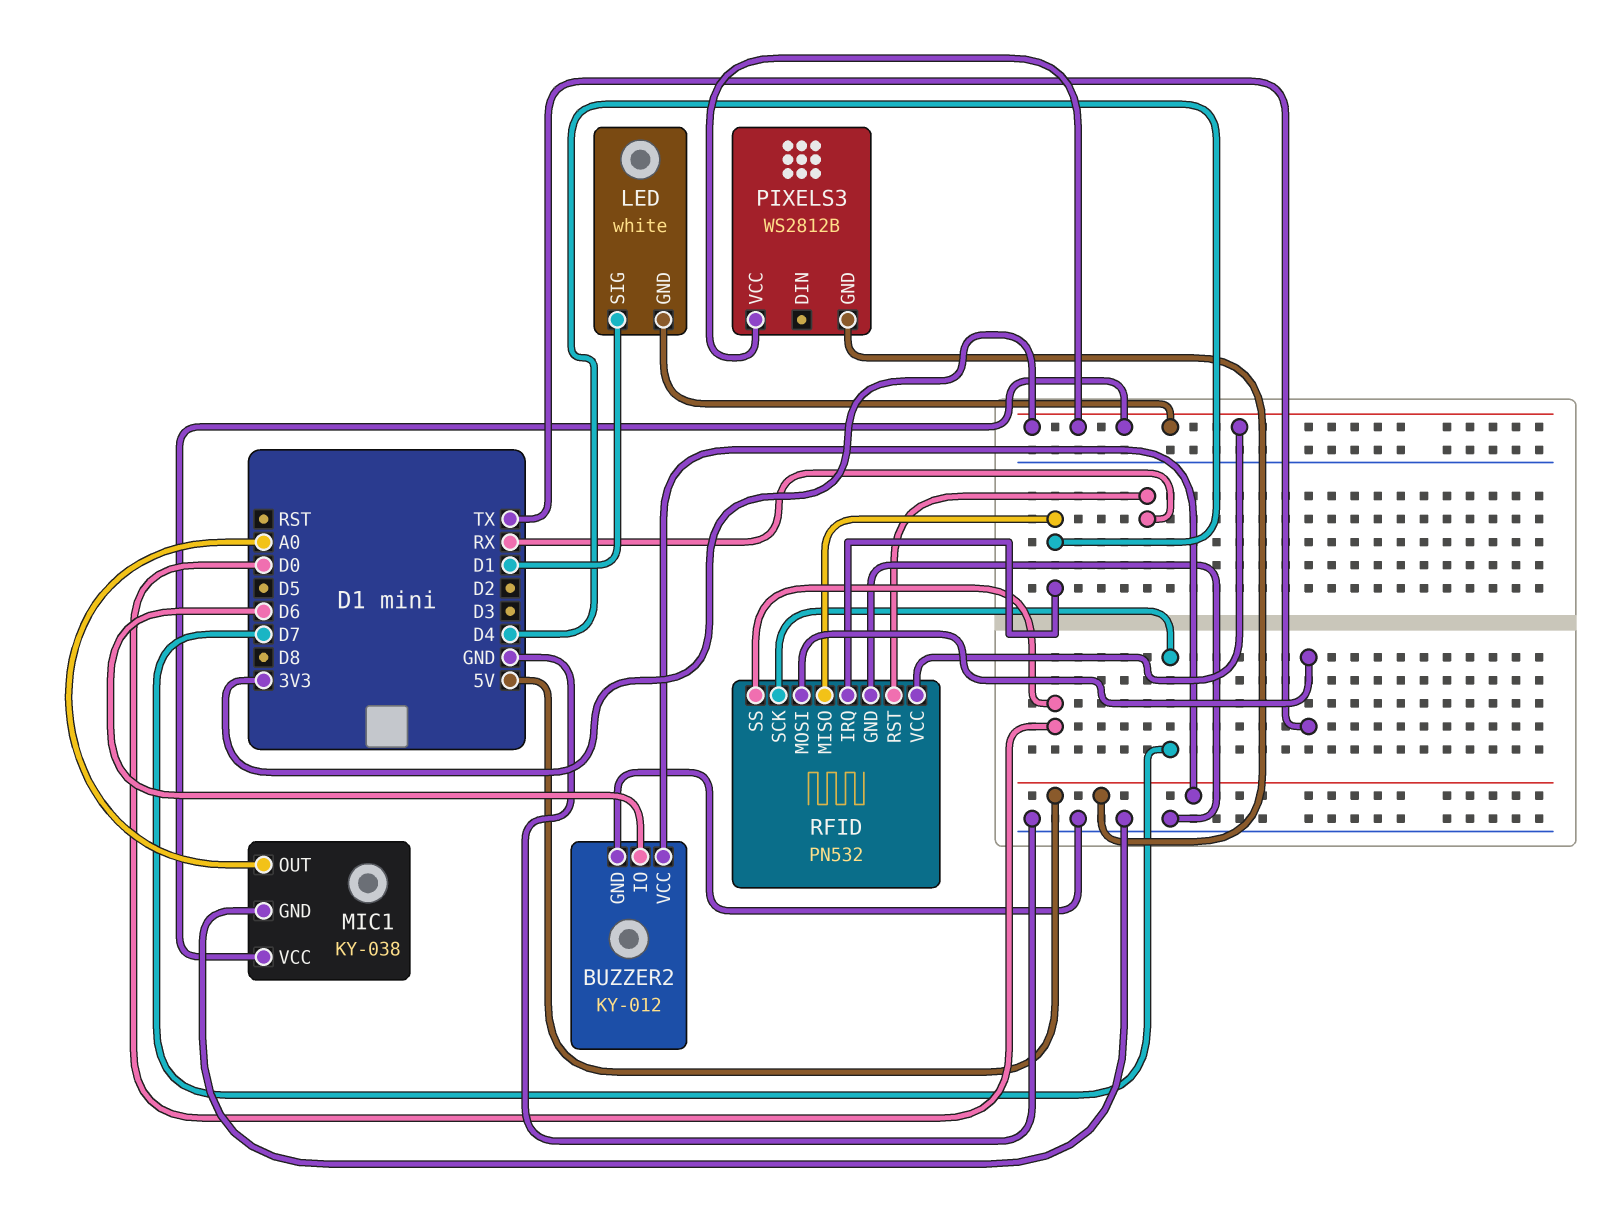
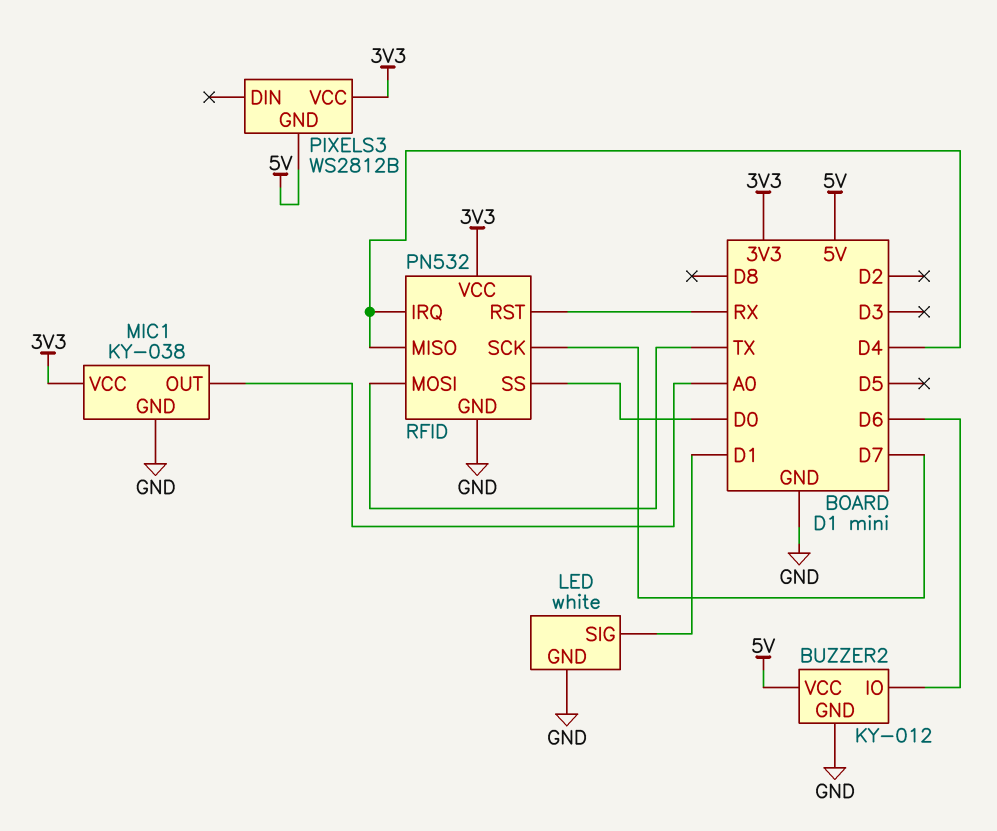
LED pin GND: 3V3 -> GND

